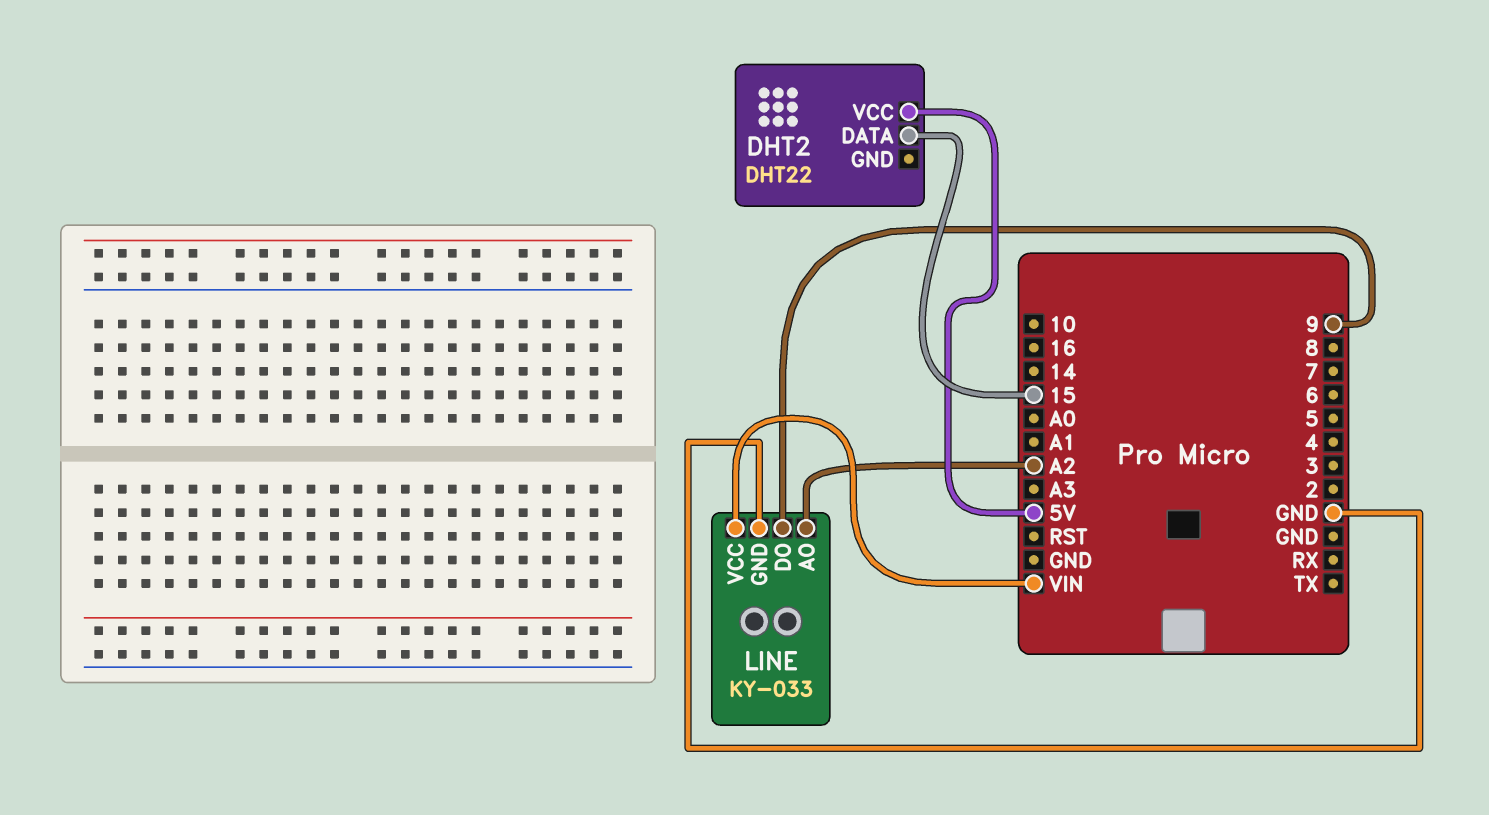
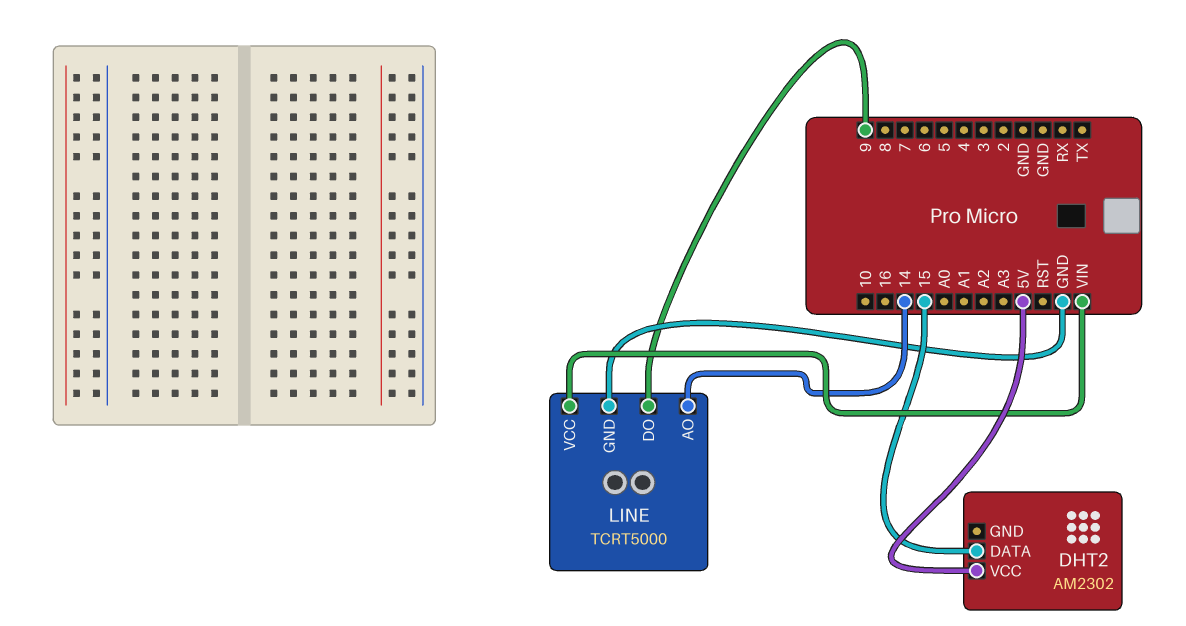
DHT2: DHT22 -> AM2302
LINE: KY-033 -> TCRT5000
LINE pin AO: A2 -> 14

